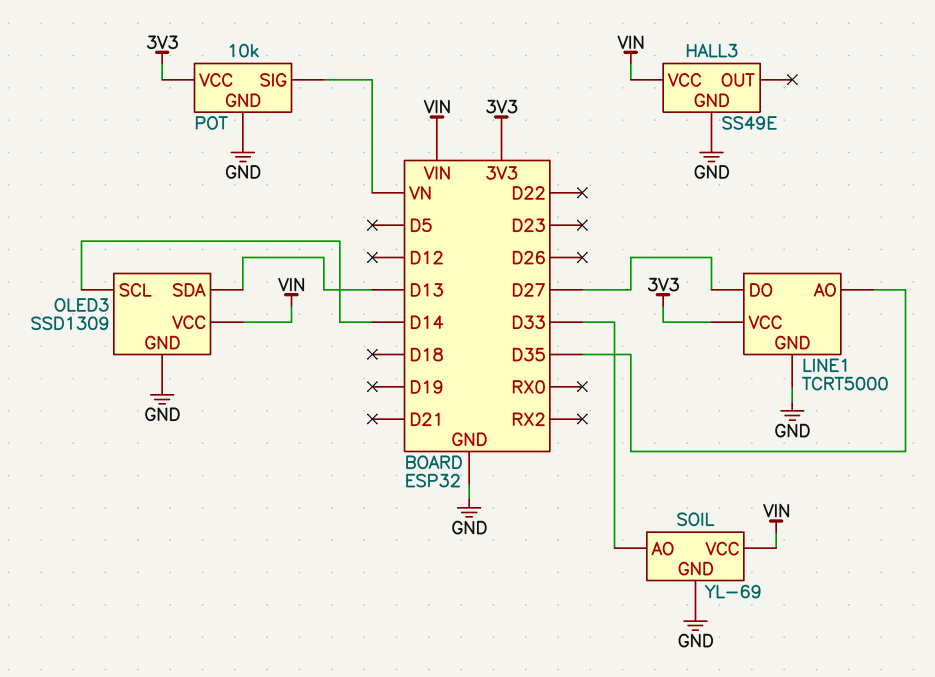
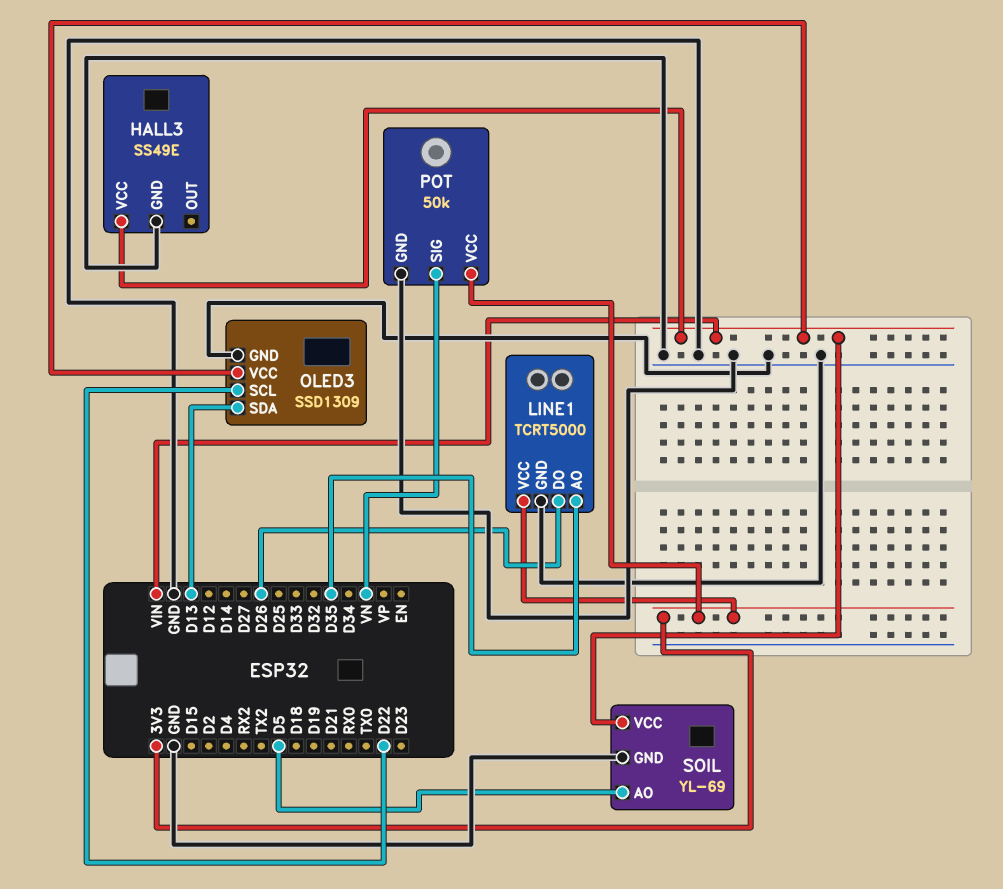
LINE1 pin DO: D27 -> D26
OLED3 pin SCL: D14 -> D22
POT: 10k -> 50k
SOIL pin AO: D33 -> D5

